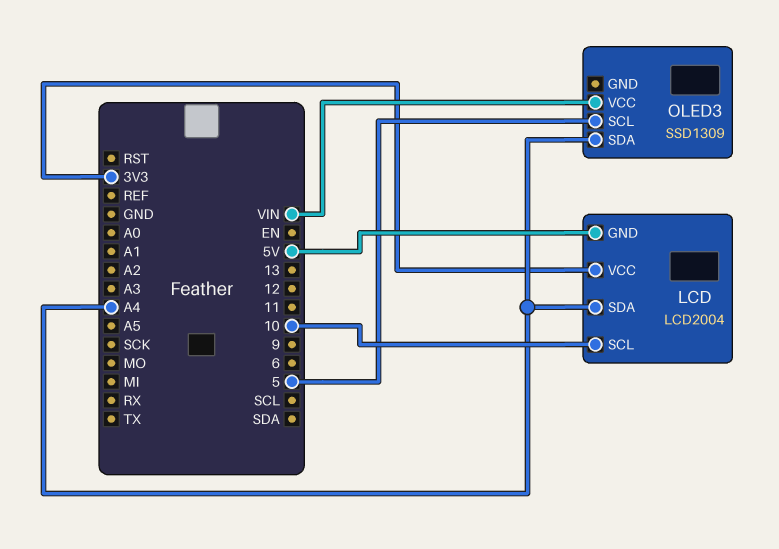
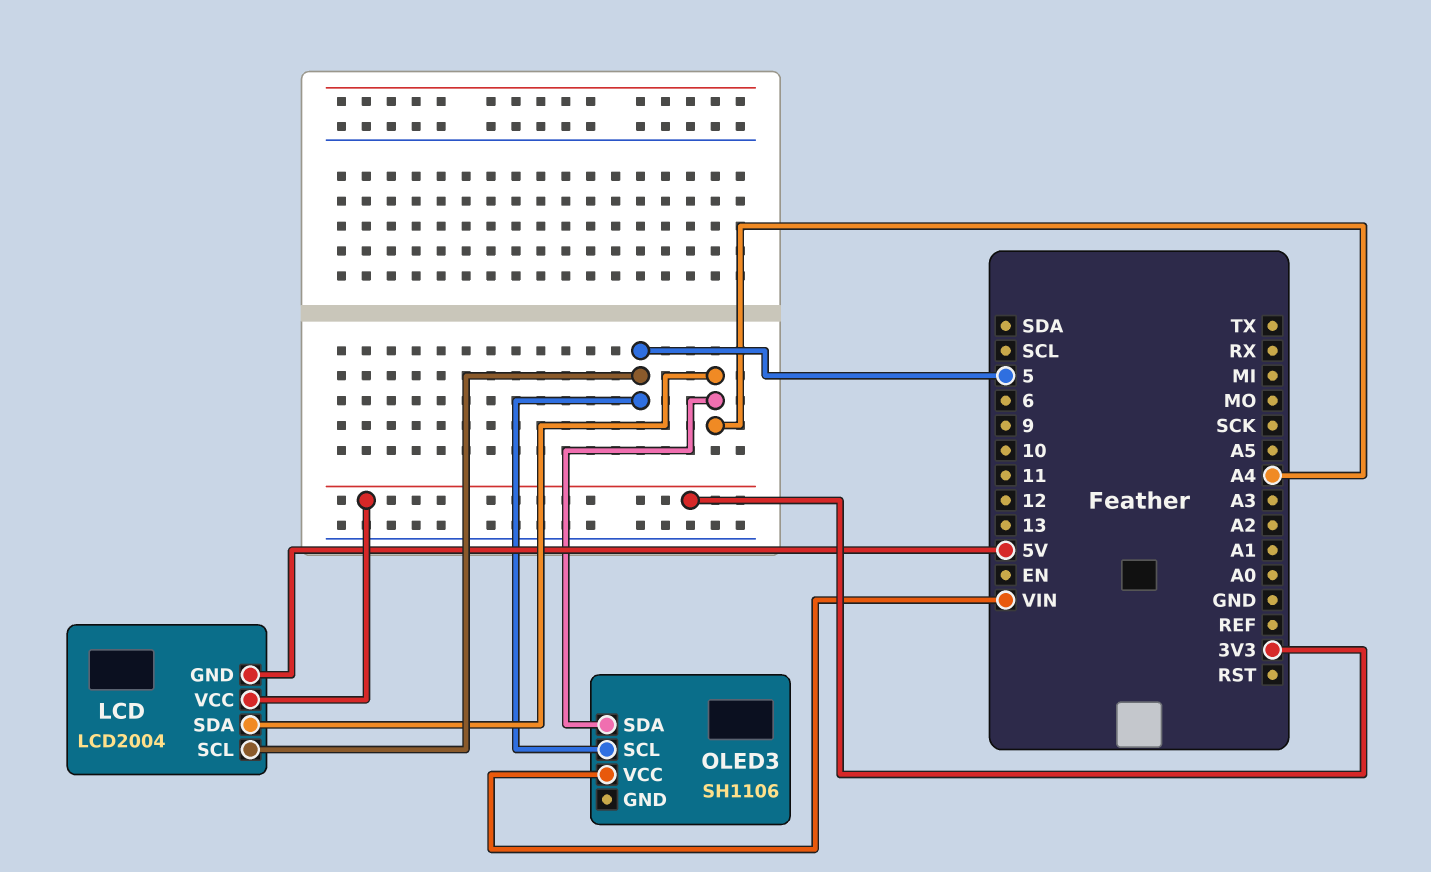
LCD pin SCL: 10 -> 5
OLED3: SSD1309 -> SH1106

